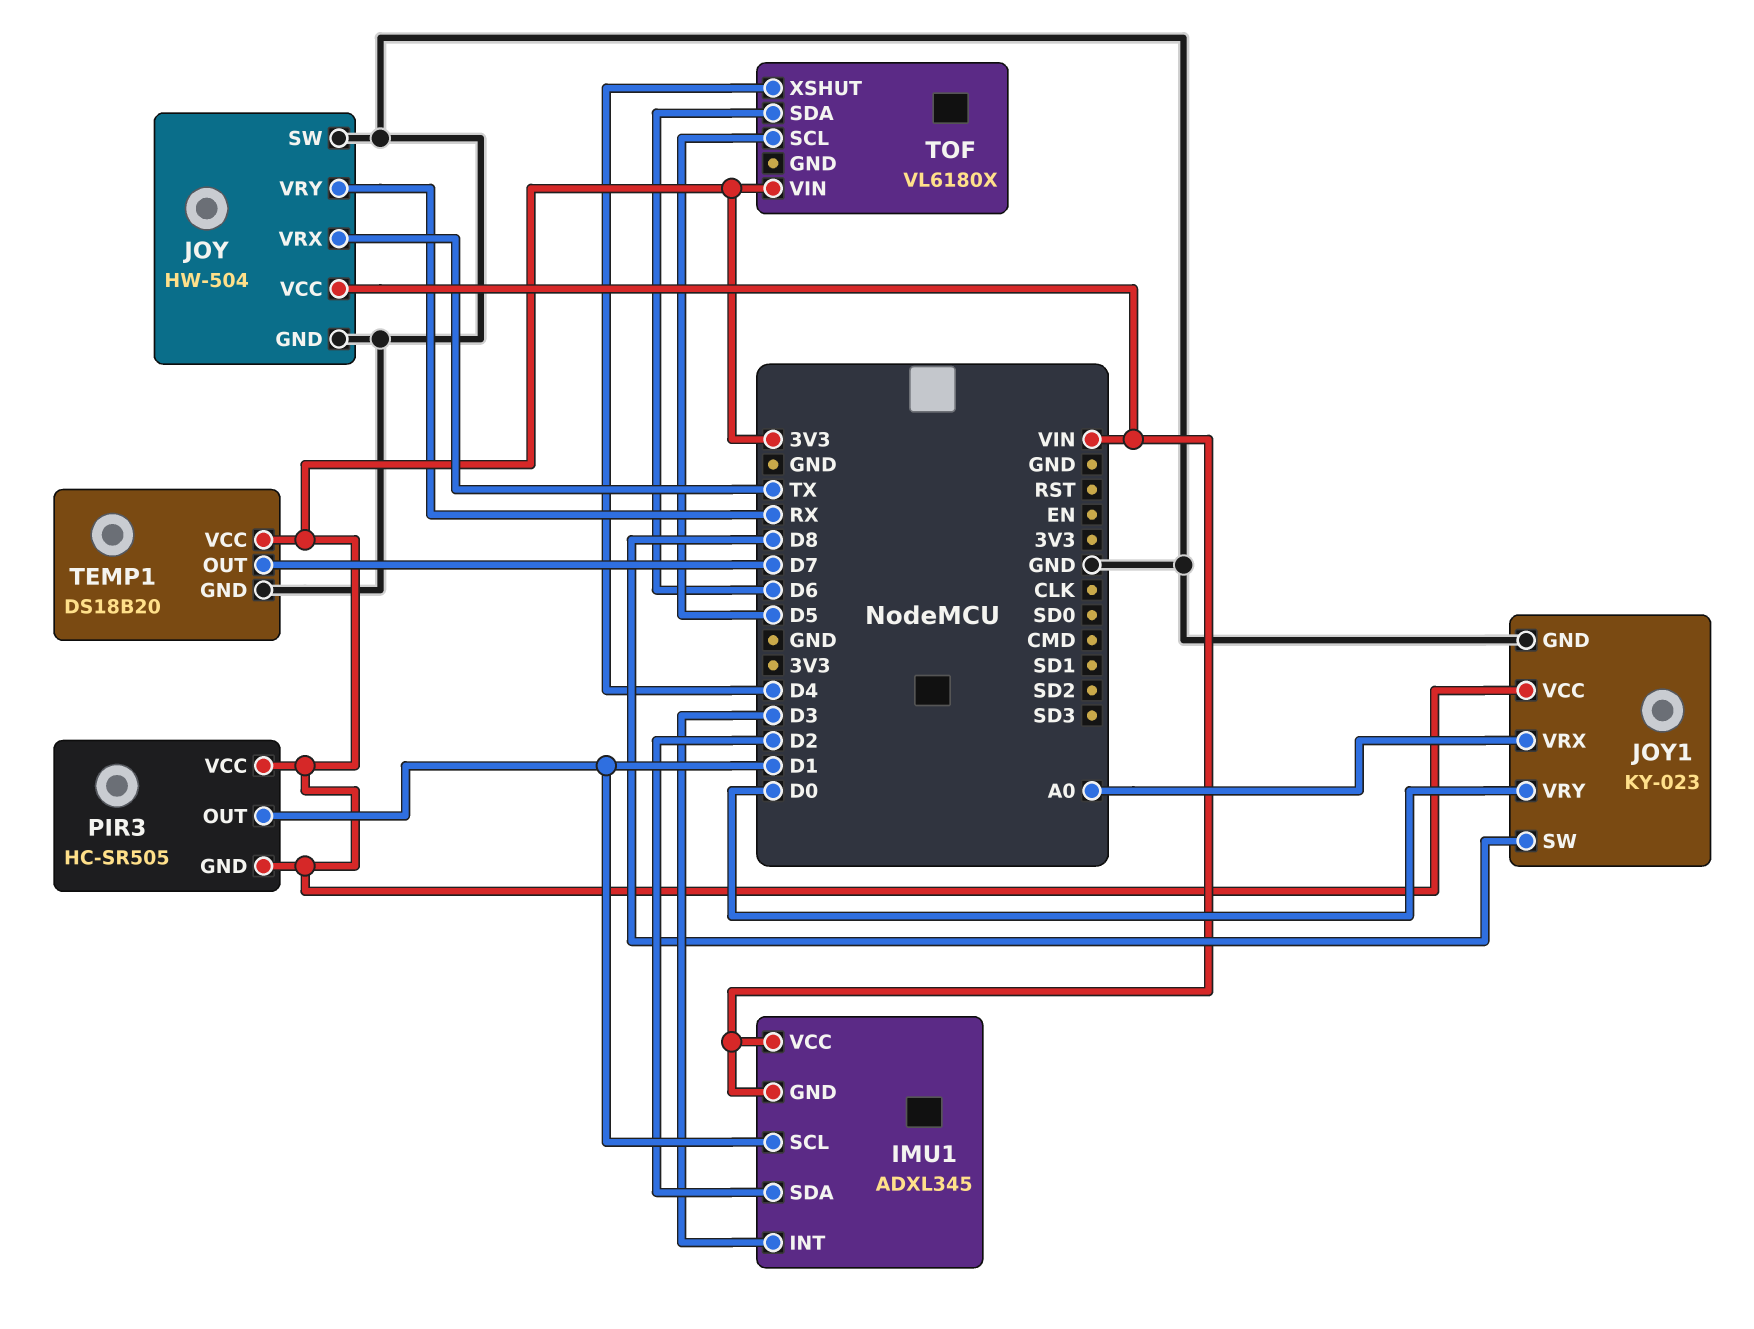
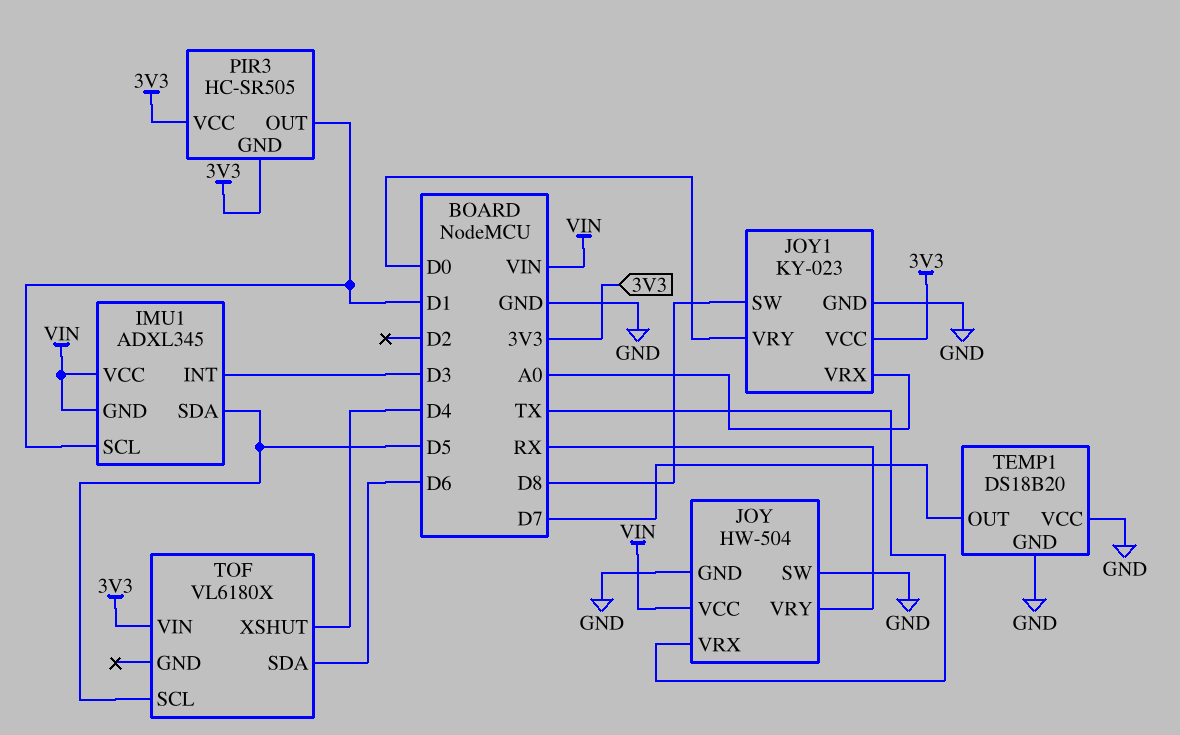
IMU1 pin SDA: D2 -> D5
TEMP1 pin VCC: 3V3 -> GND

